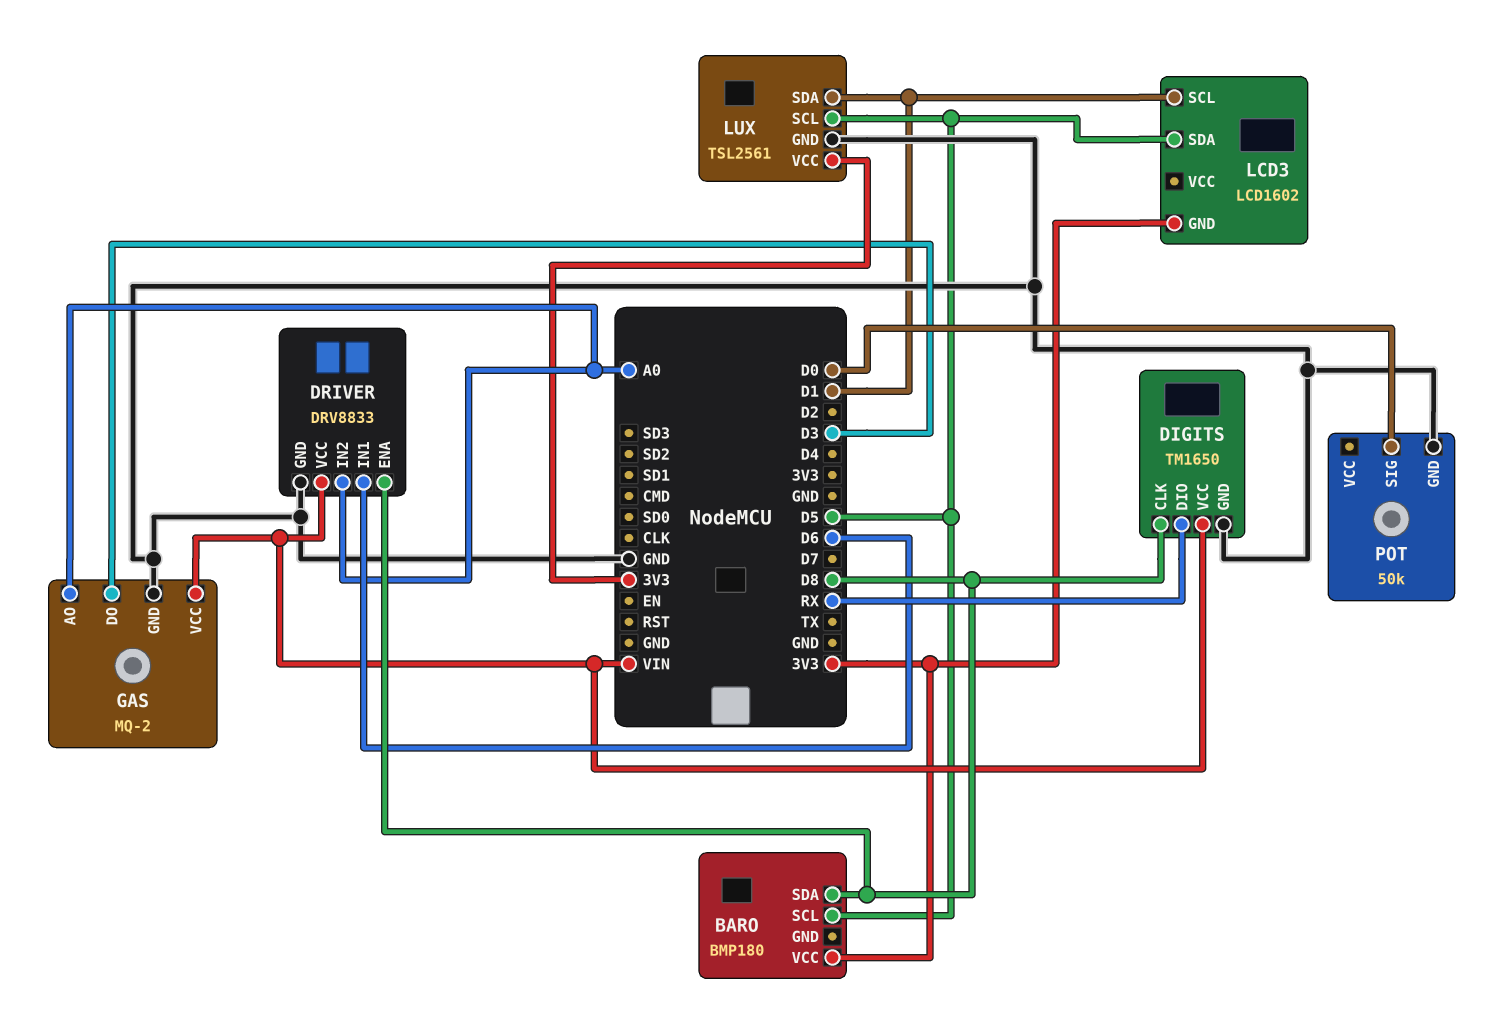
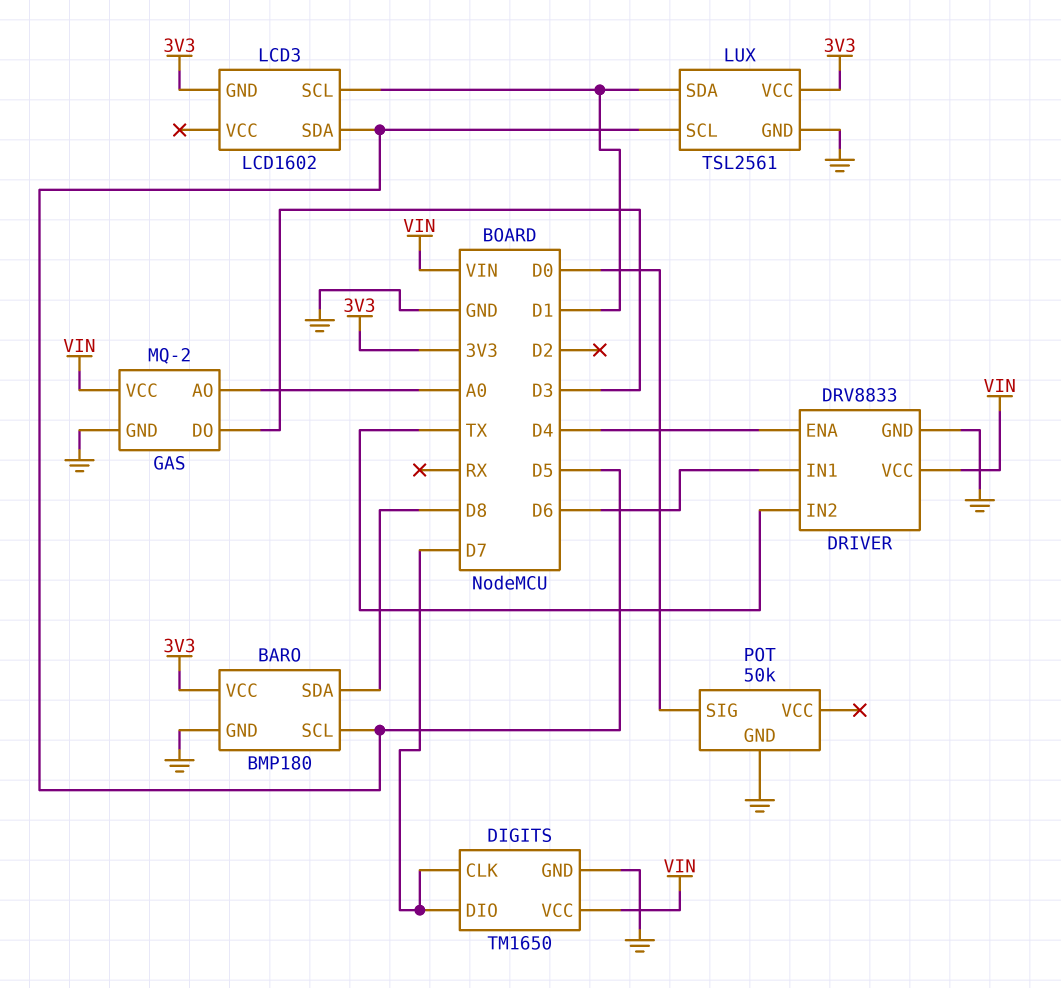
BARO pin GND: none -> GND
DIGITS pin CLK: D8 -> D7
DIGITS pin DIO: RX -> D7
DRIVER pin ENA: D8 -> D4
DRIVER pin IN2: A0 -> TX

